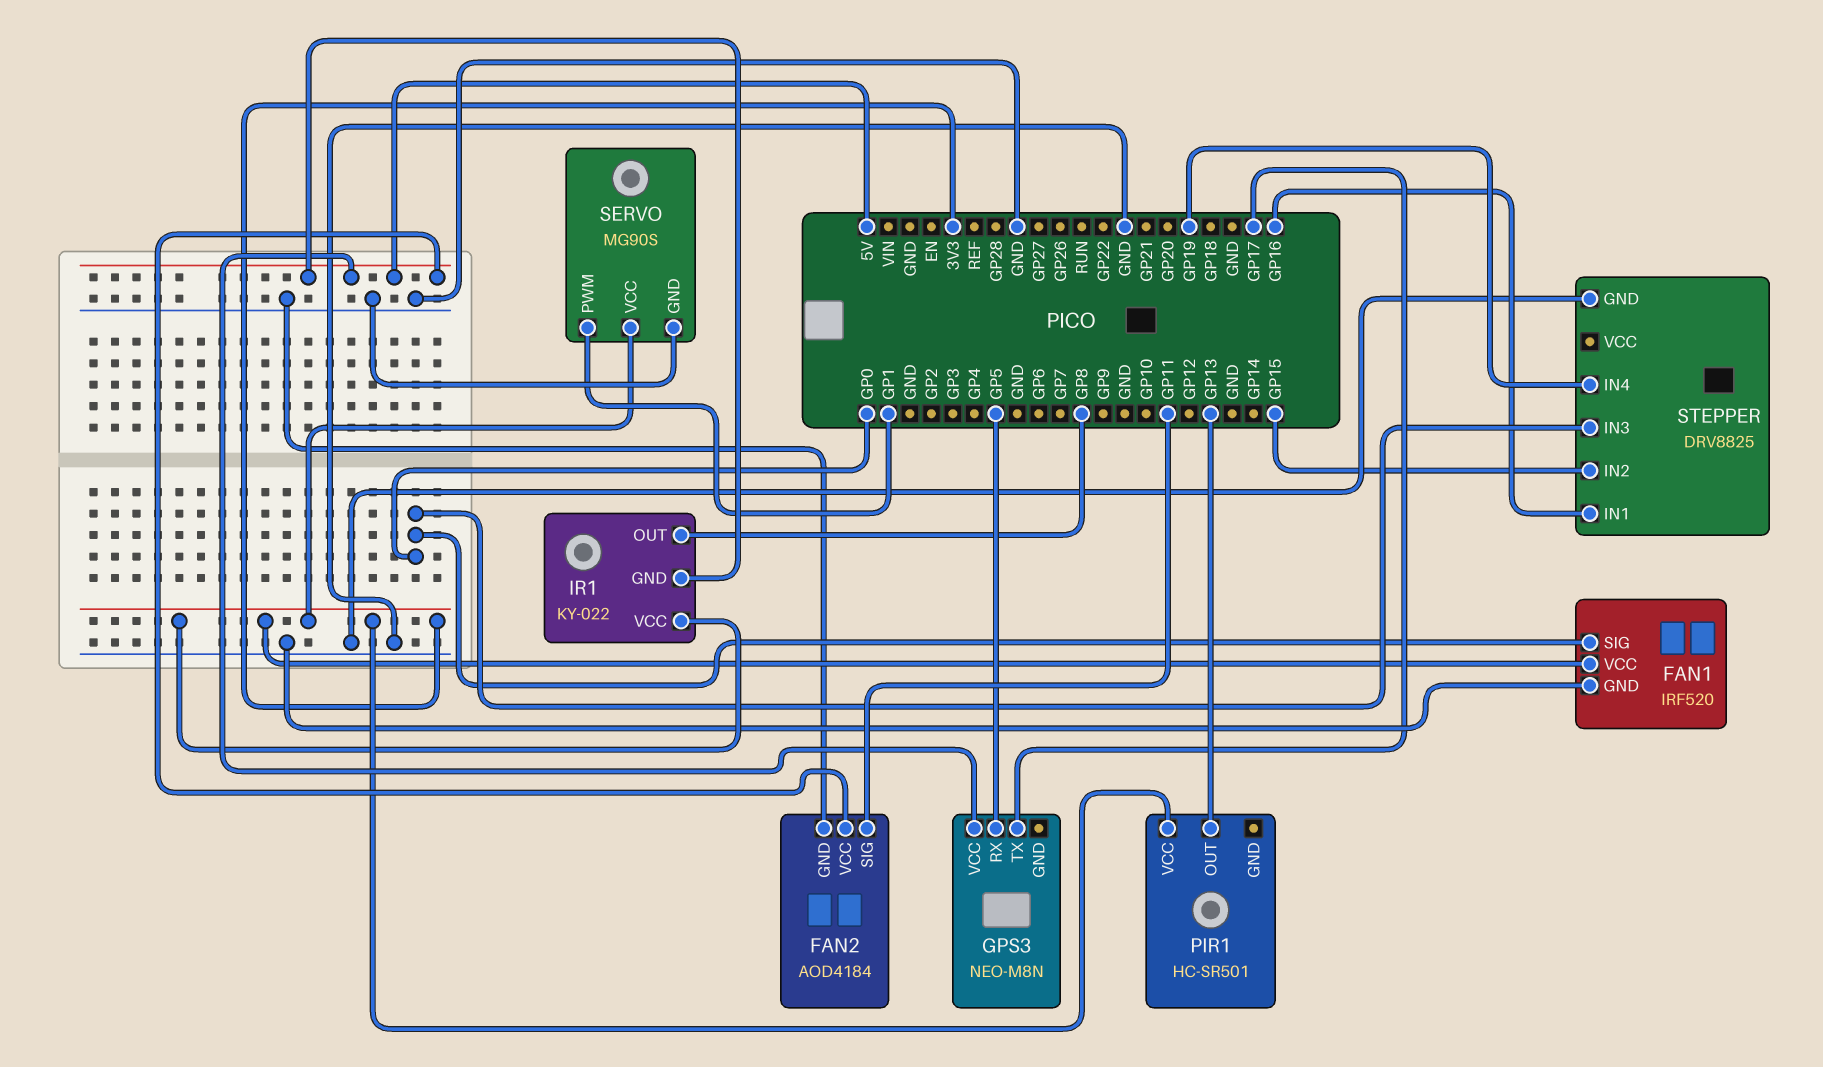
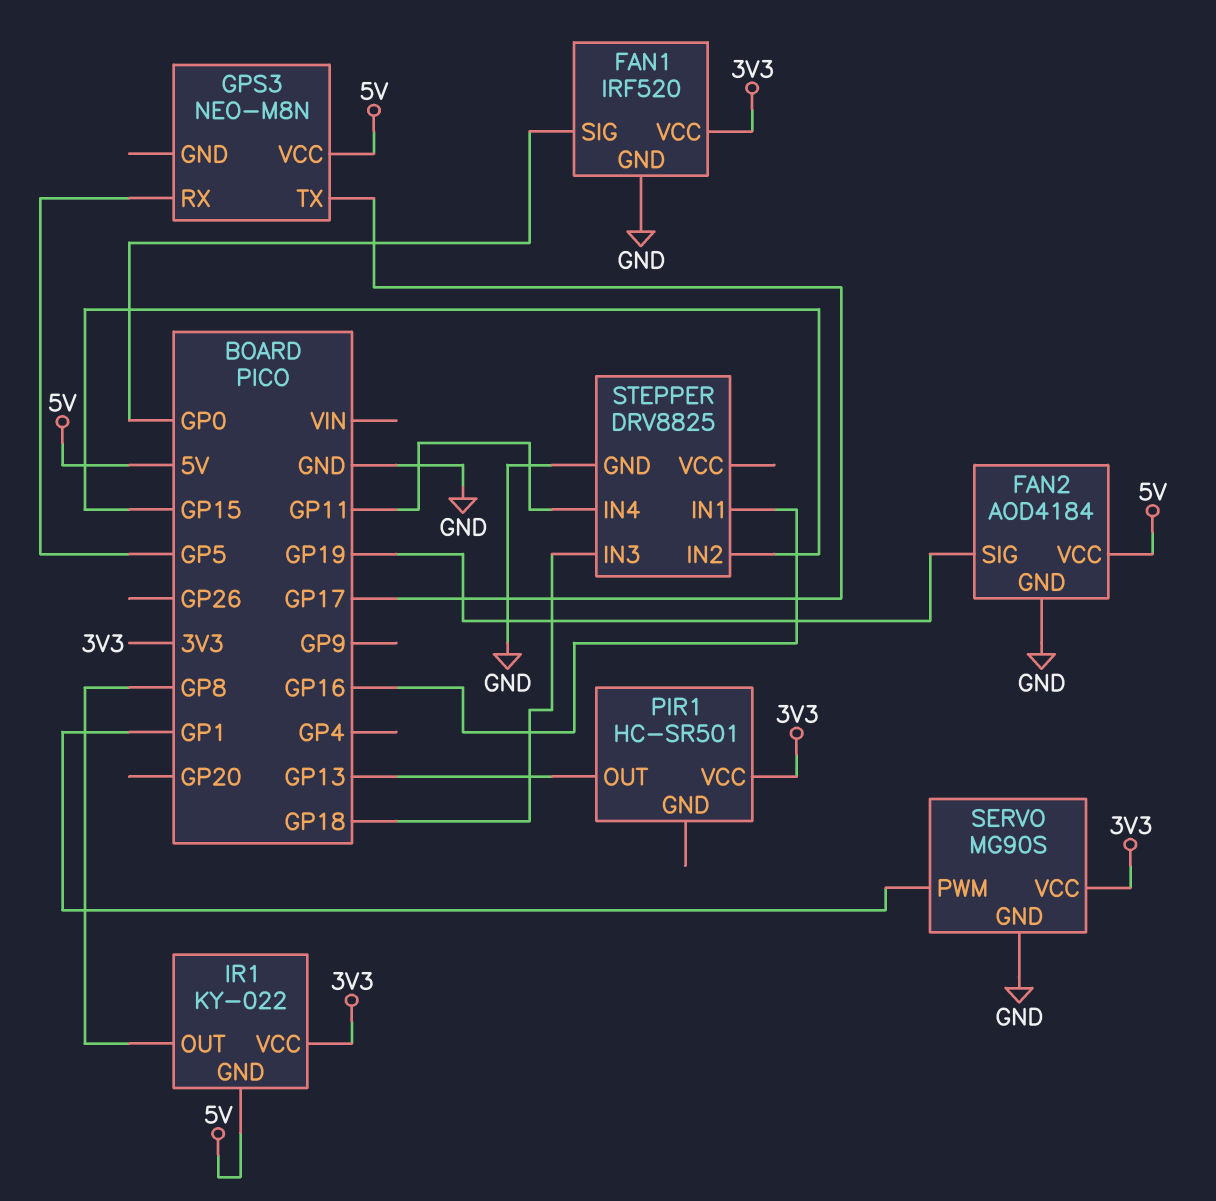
FAN2 pin SIG: GP11 -> GP19
STEPPER pin IN3: GP0 -> GP18
STEPPER pin IN4: GP19 -> GP11

